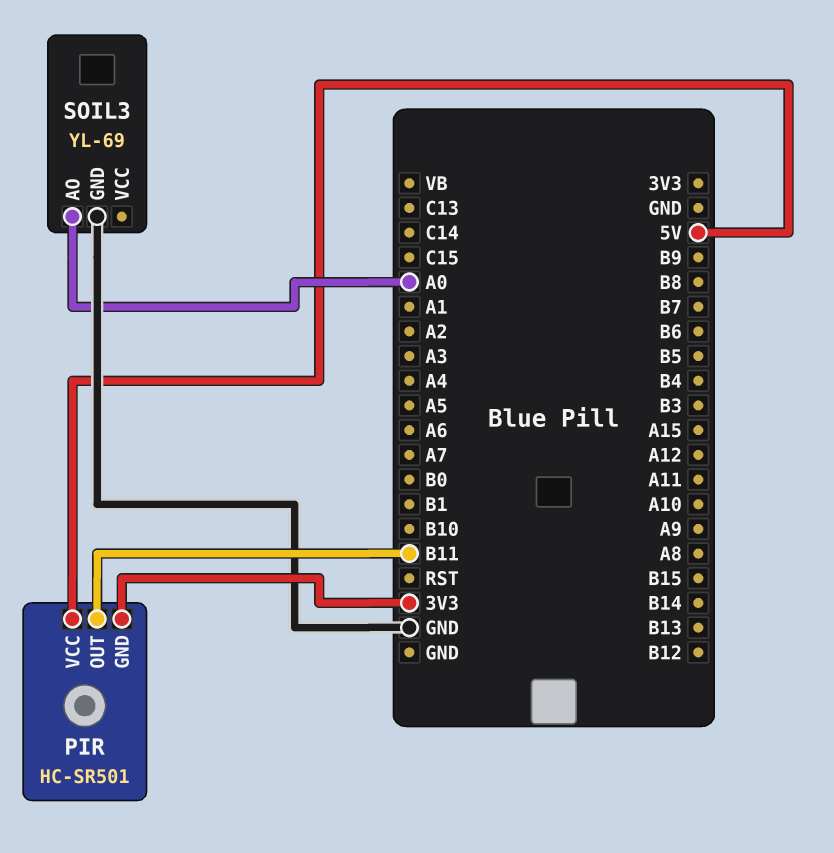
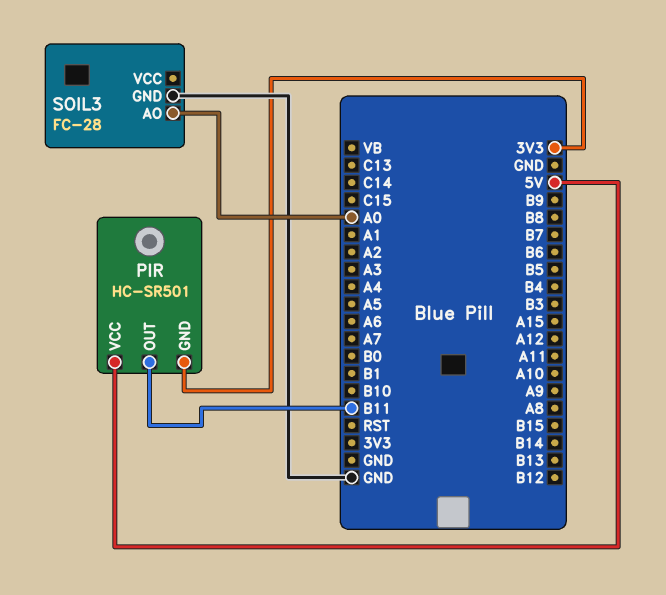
SOIL3: YL-69 -> FC-28

